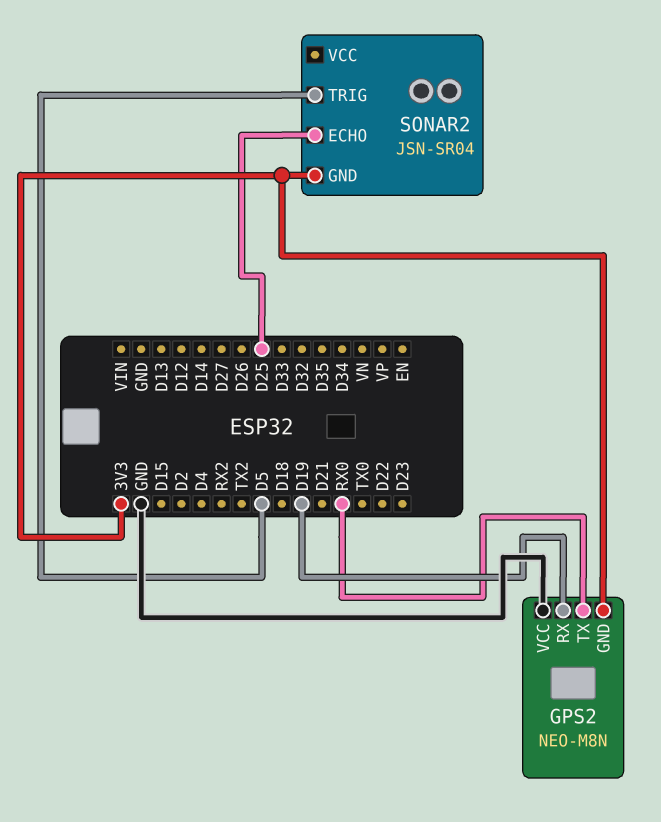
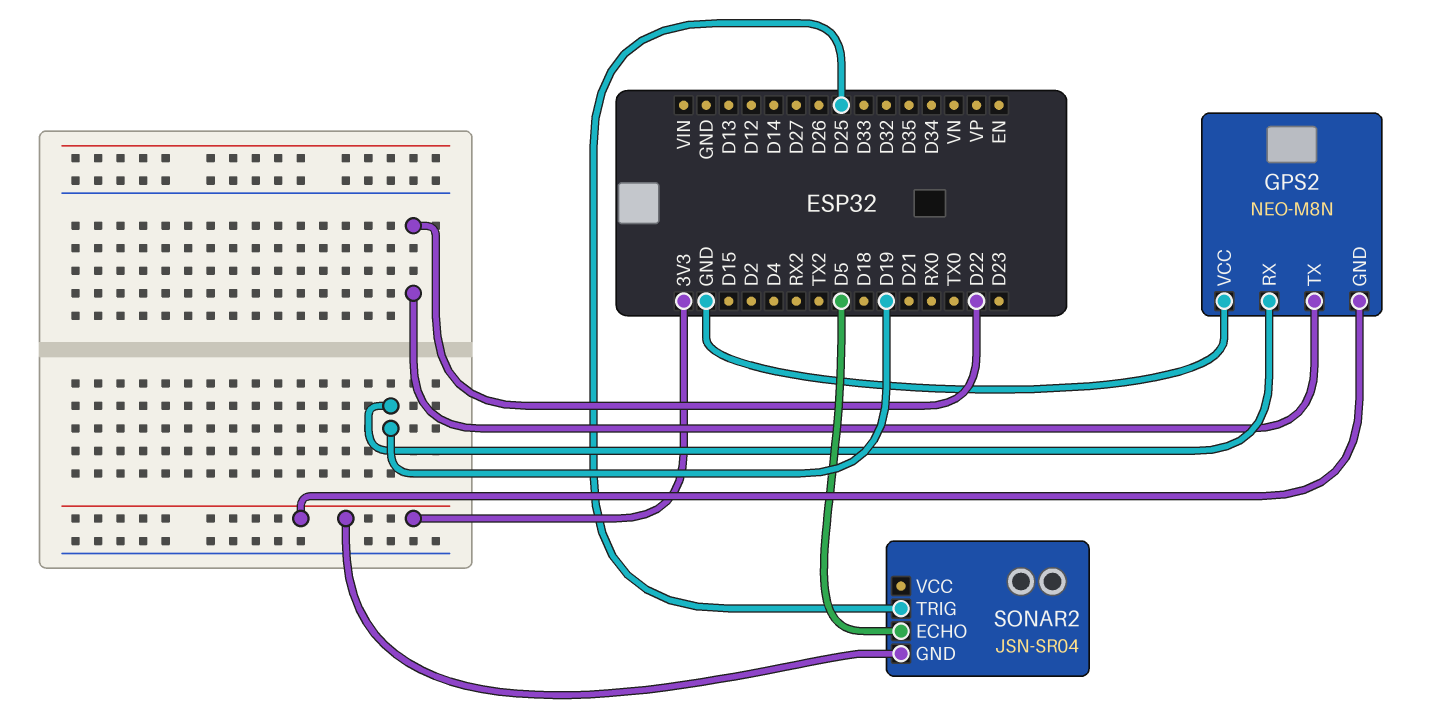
GPS2 pin TX: RX0 -> D22
SONAR2 pin ECHO: D25 -> D5
SONAR2 pin TRIG: D5 -> D25

